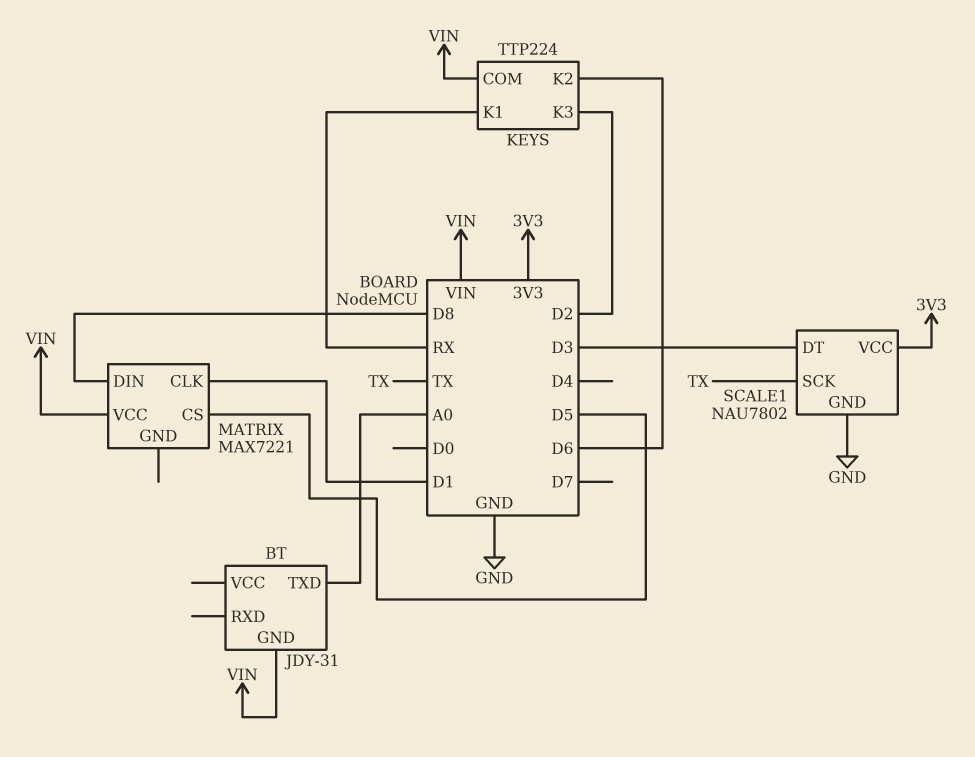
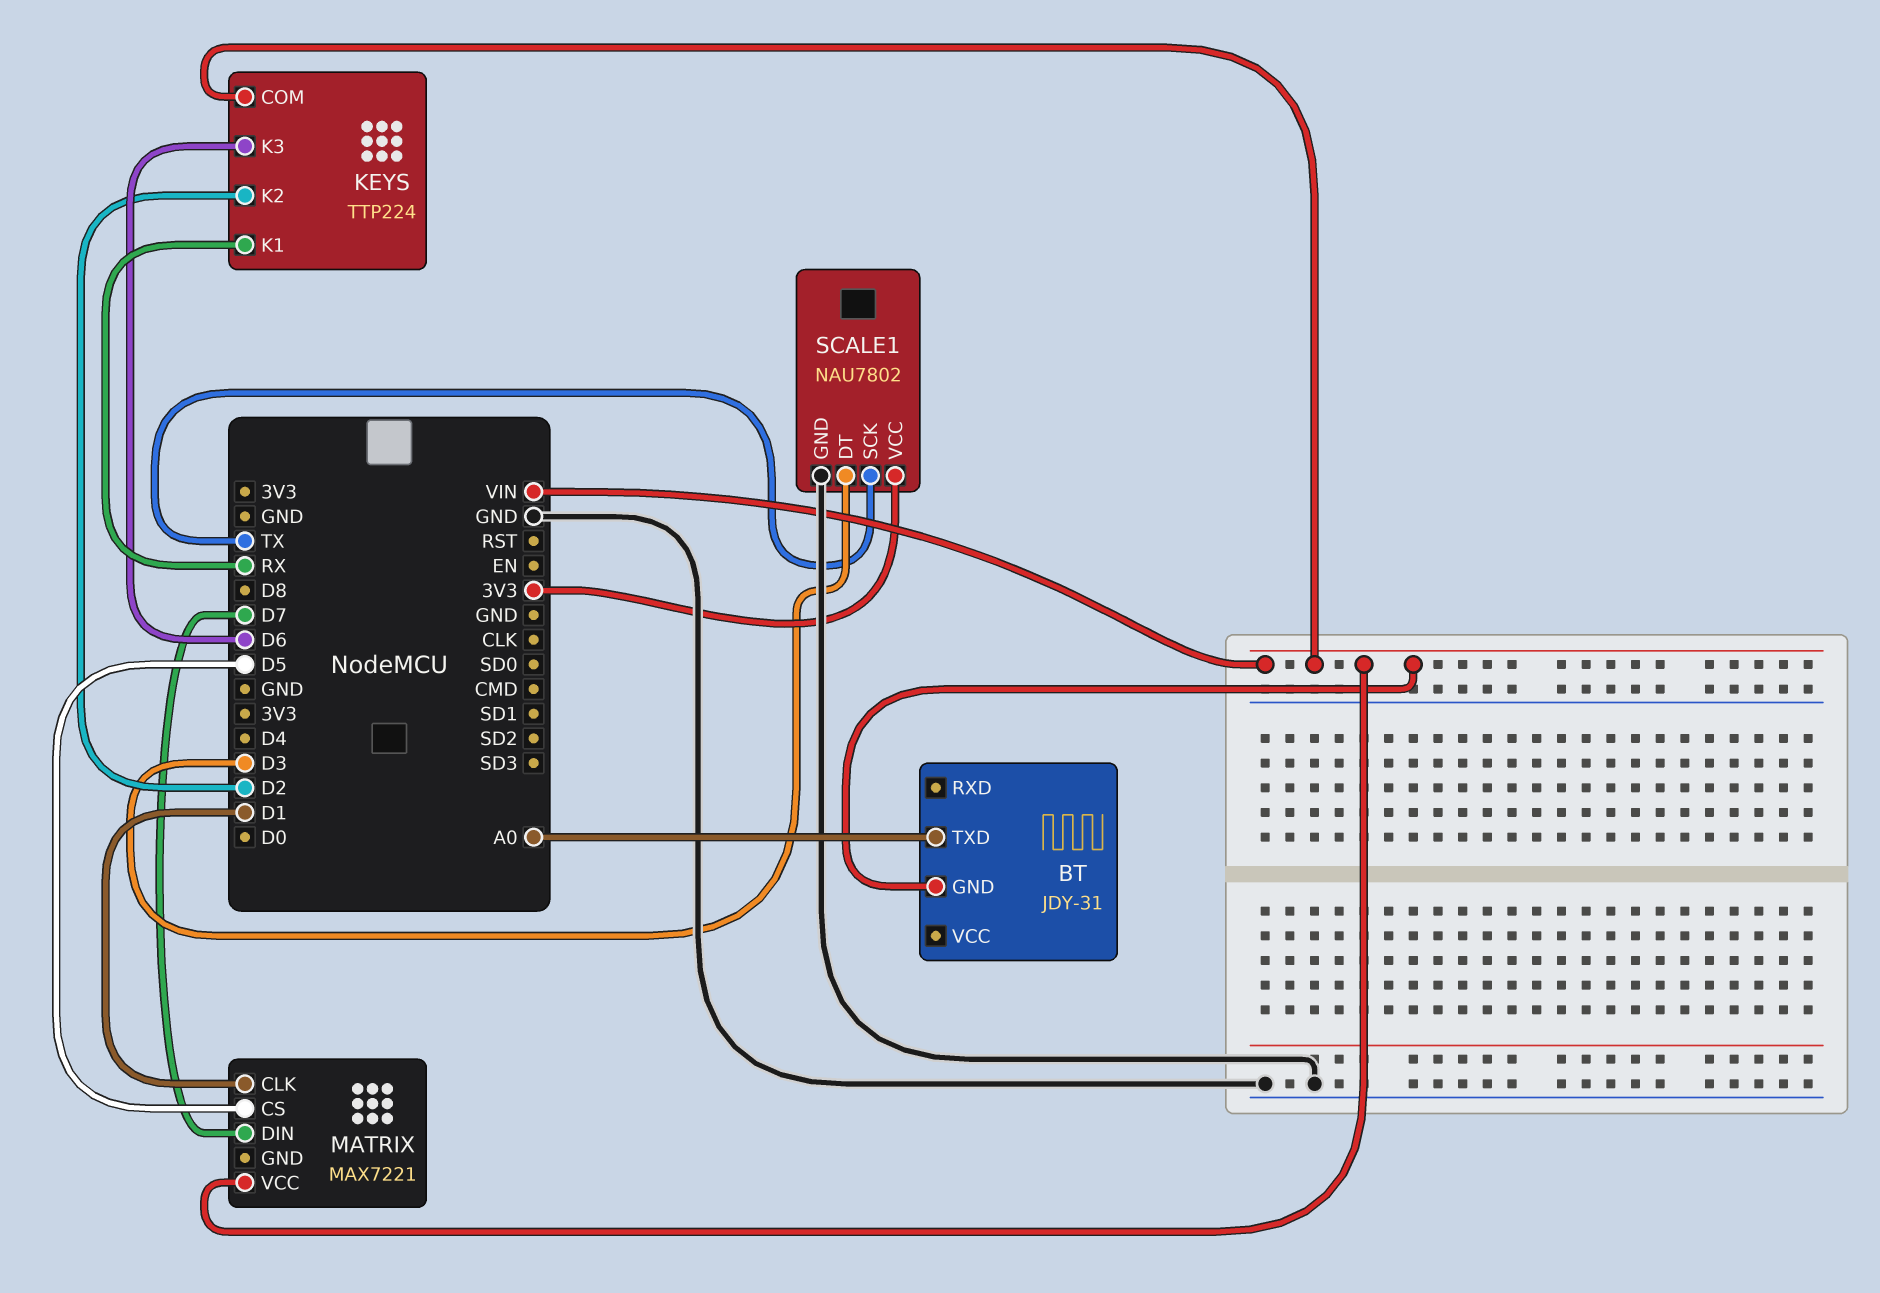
KEYS pin K2: D6 -> D2
KEYS pin K3: D2 -> D6
MATRIX pin DIN: D8 -> D7

